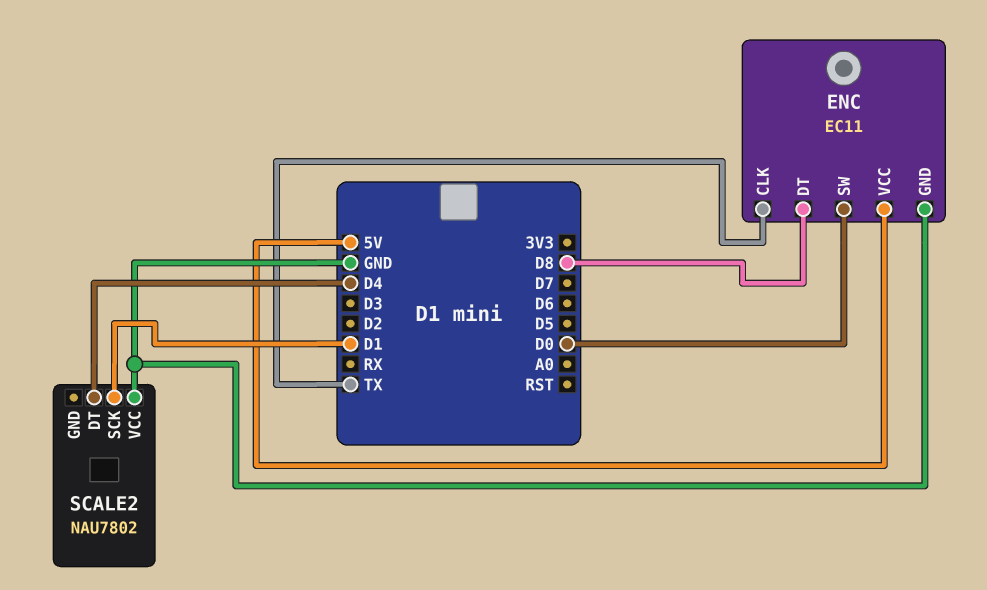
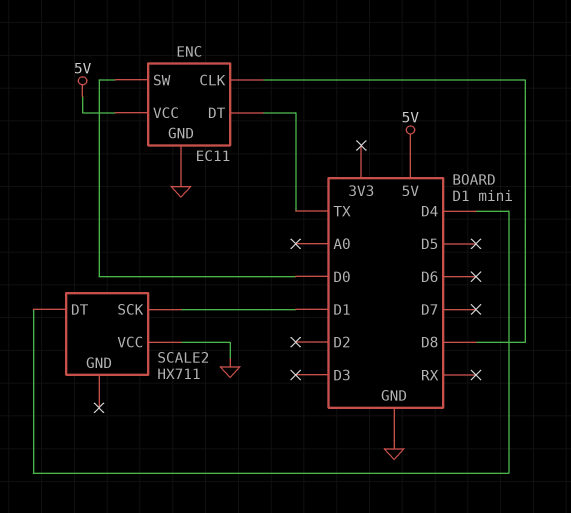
ENC pin CLK: TX -> D8
ENC pin DT: D8 -> TX
SCALE2: NAU7802 -> HX711

